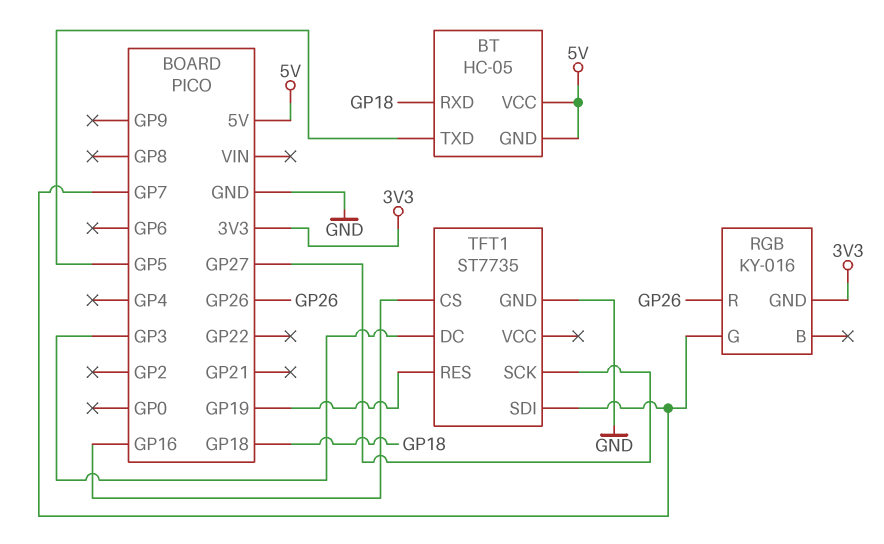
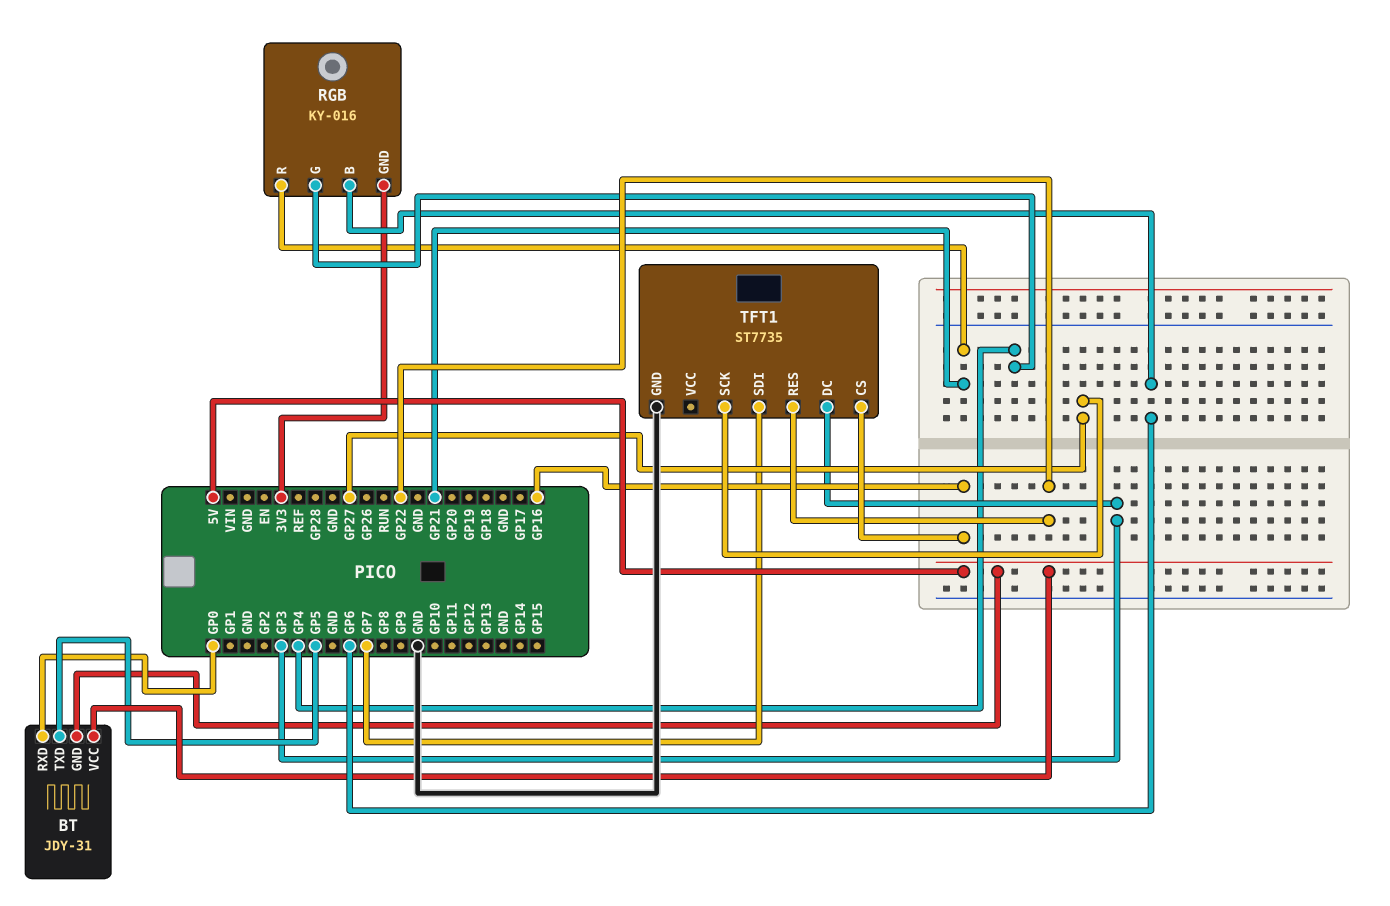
BT: HC-05 -> JDY-31
BT pin RXD: GP18 -> GP0
RGB pin B: none -> GP6
RGB pin G: GP7 -> GP4
RGB pin R: GP26 -> GP21
TFT1 pin RES: GP19 -> GP22

